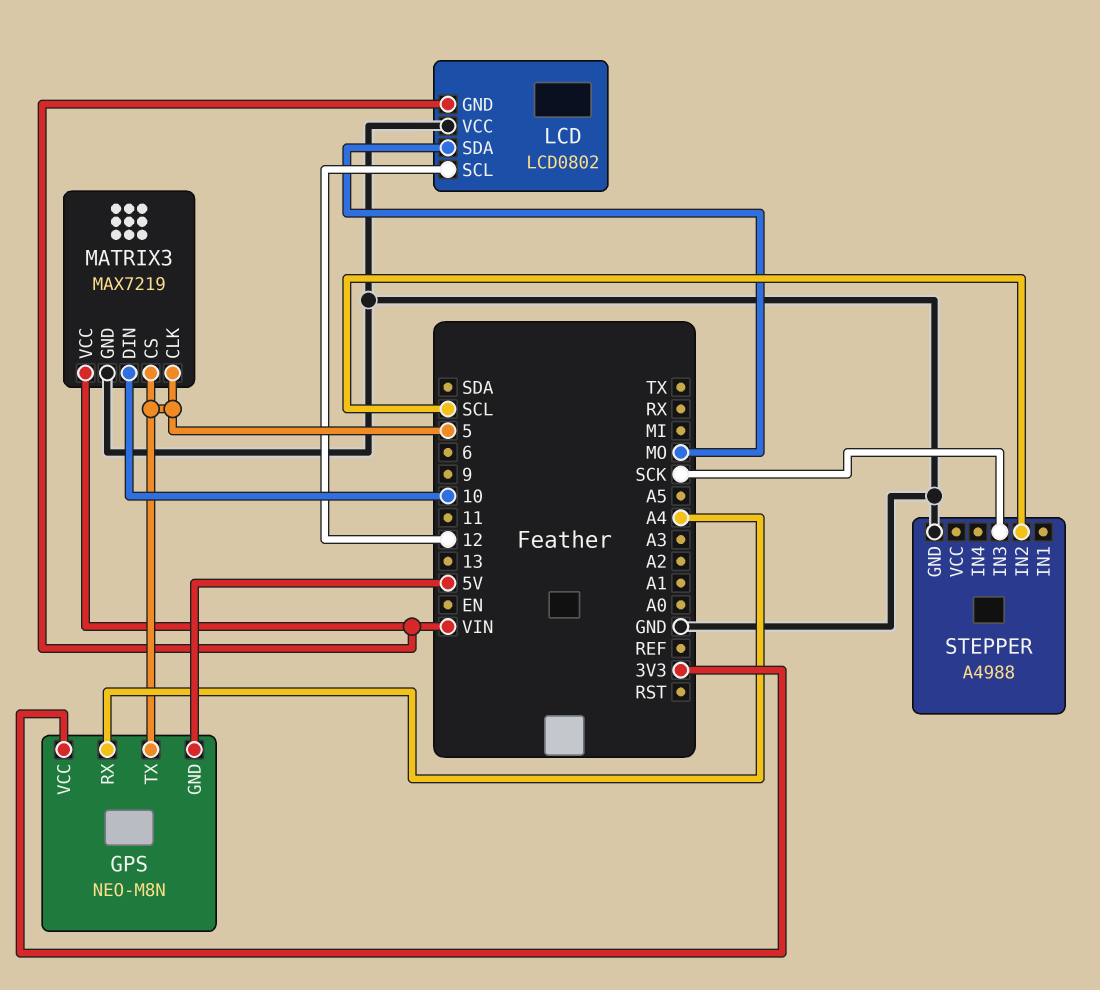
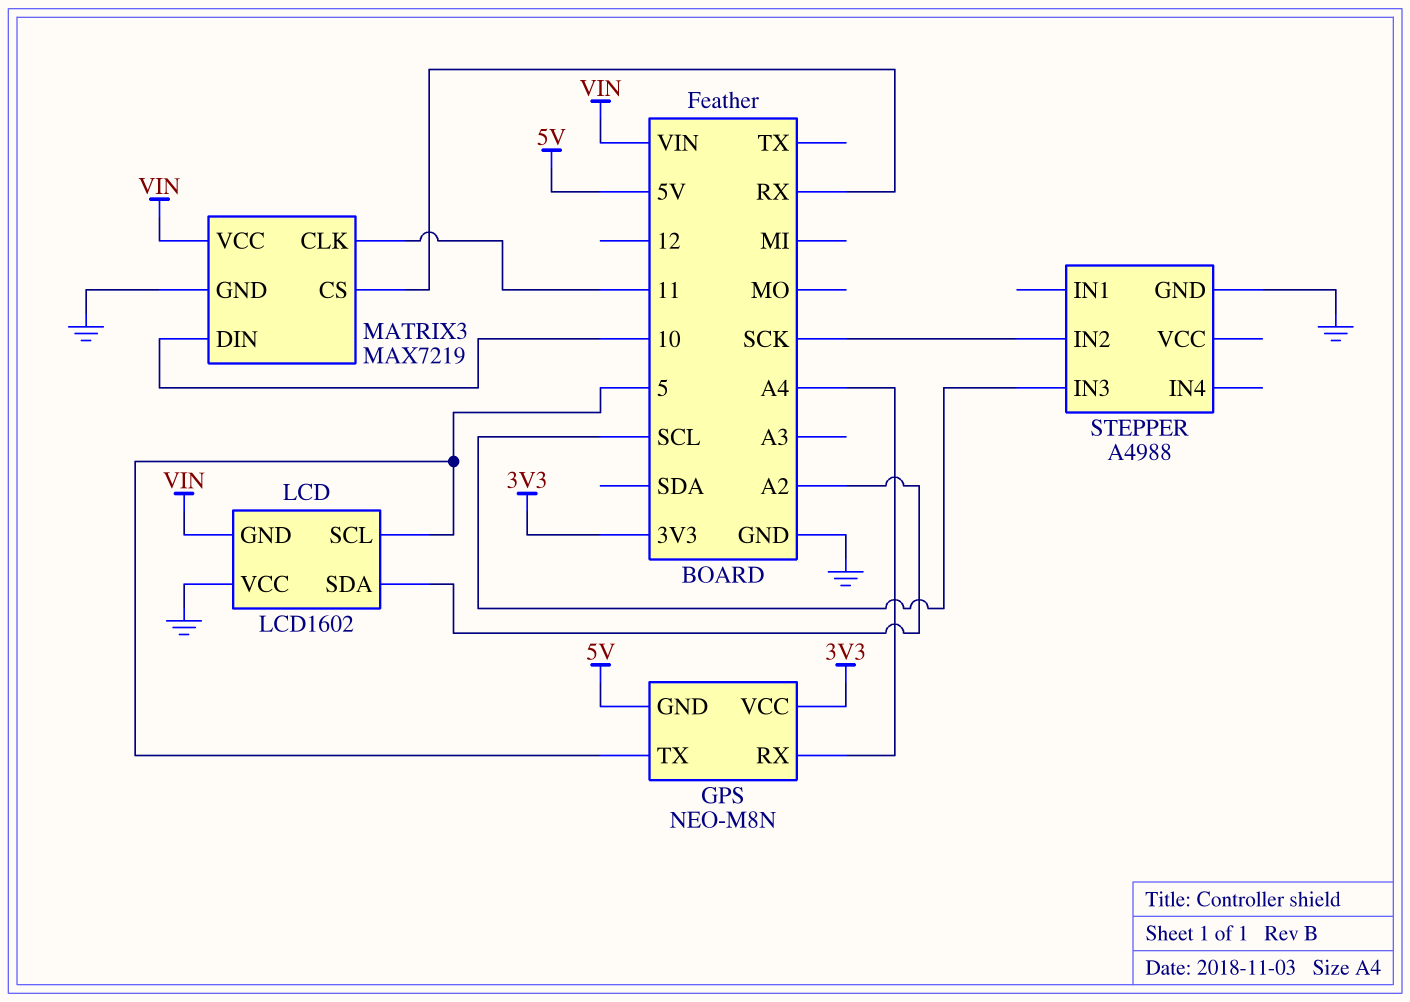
LCD: LCD0802 -> LCD1602
LCD pin SCL: 12 -> 5
LCD pin SDA: MO -> A2
MATRIX3 pin CLK: 5 -> 11
MATRIX3 pin CS: 5 -> RX
STEPPER pin IN2: SCL -> SCK
STEPPER pin IN3: SCK -> SCL

